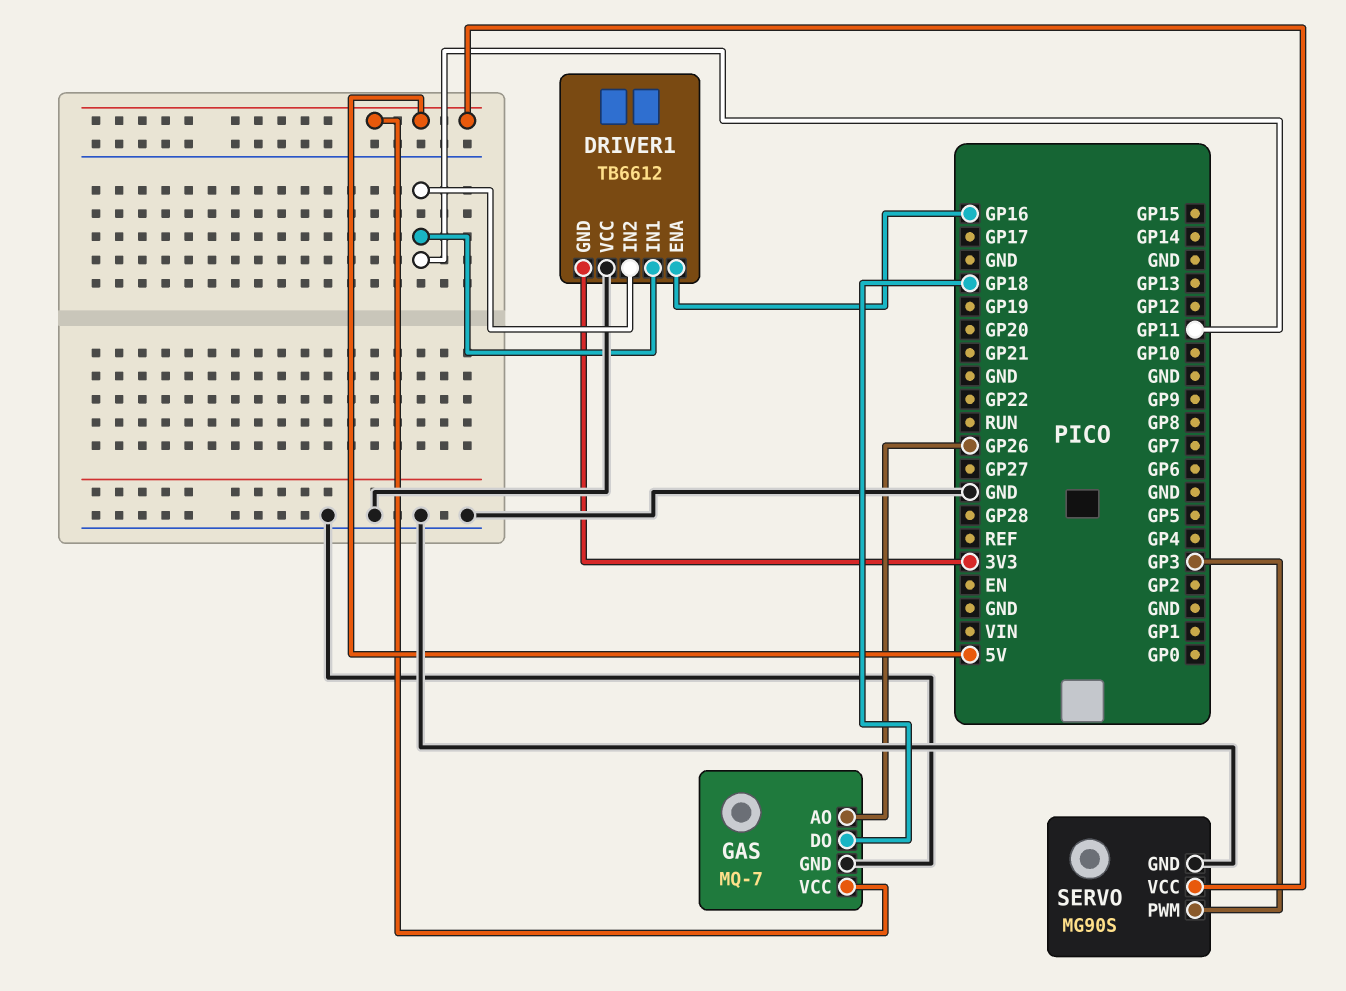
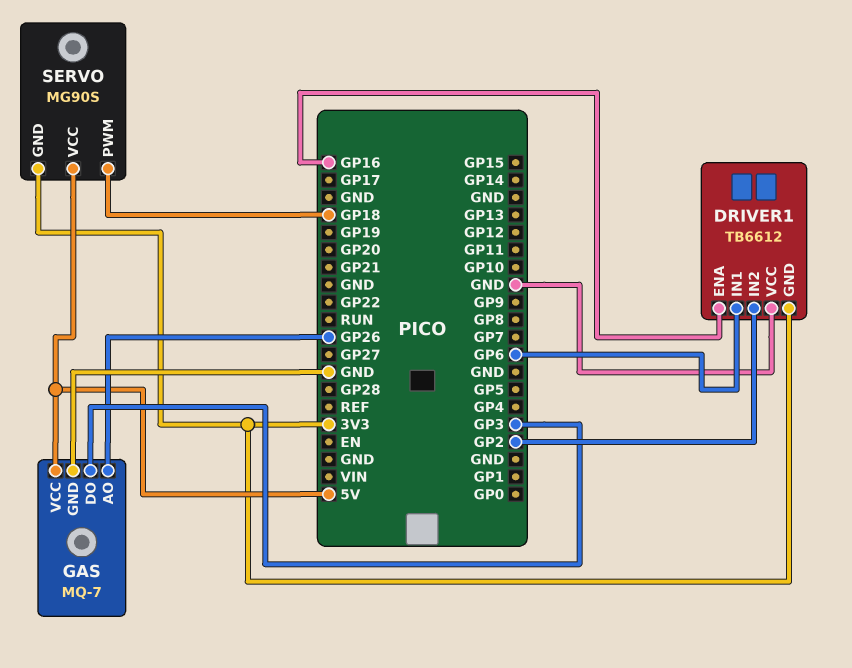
DRIVER1 pin IN1: GP11 -> GP6
DRIVER1 pin IN2: GP11 -> GP2
GAS pin DO: GP18 -> GP3
SERVO pin GND: GND -> 3V3
SERVO pin PWM: GP3 -> GP18

